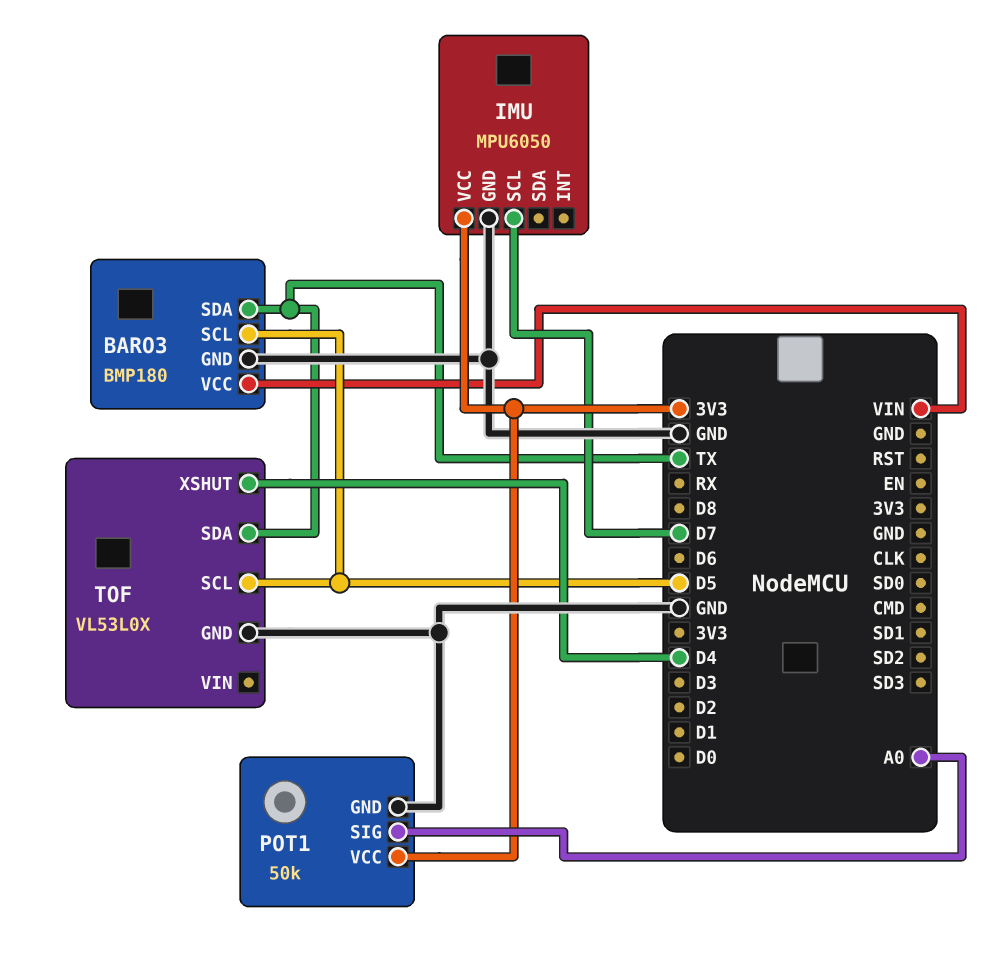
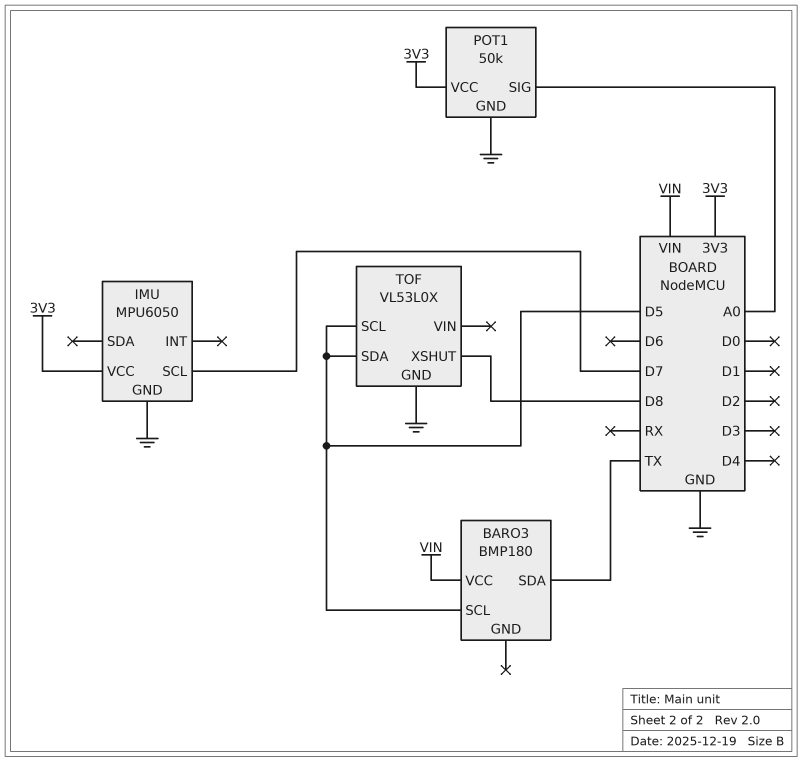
BARO3 pin GND: GND -> none
TOF pin SDA: TX -> D5
TOF pin XSHUT: D4 -> D8

